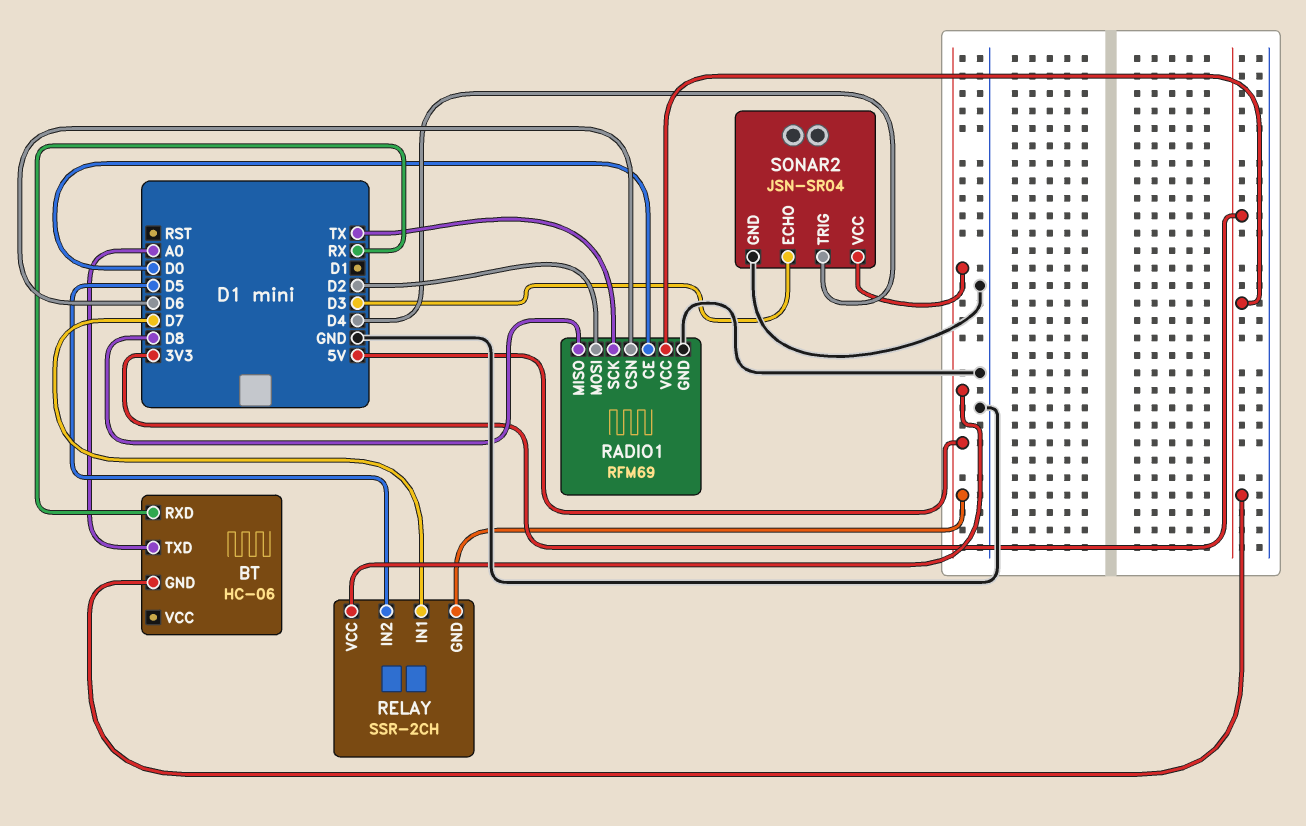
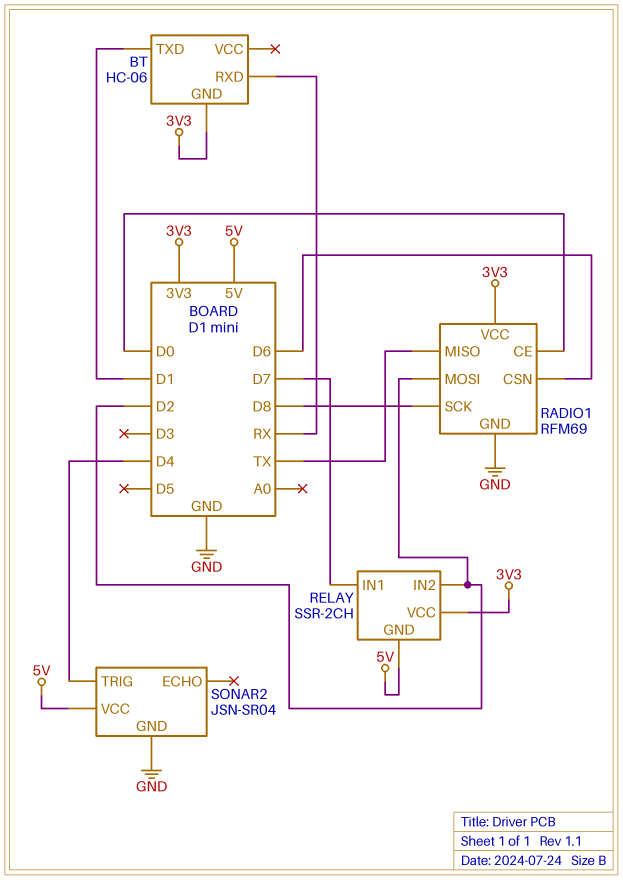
BT pin TXD: A0 -> D1
RADIO1 pin MISO: D8 -> TX
RADIO1 pin SCK: TX -> D8
RELAY pin IN2: D5 -> D2
RELAY pin VCC: 5V -> 3V3
SONAR2 pin ECHO: D3 -> none

